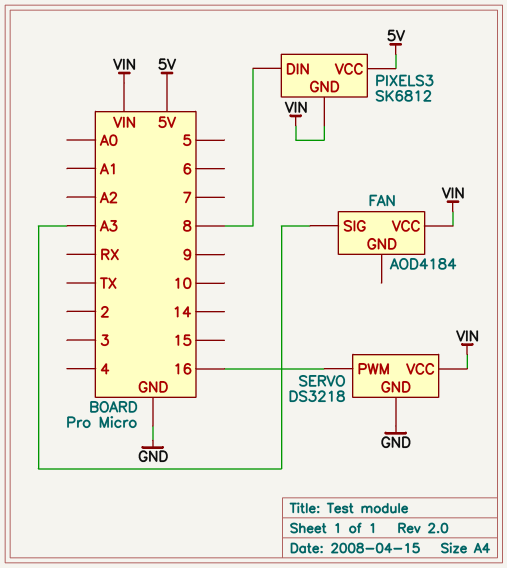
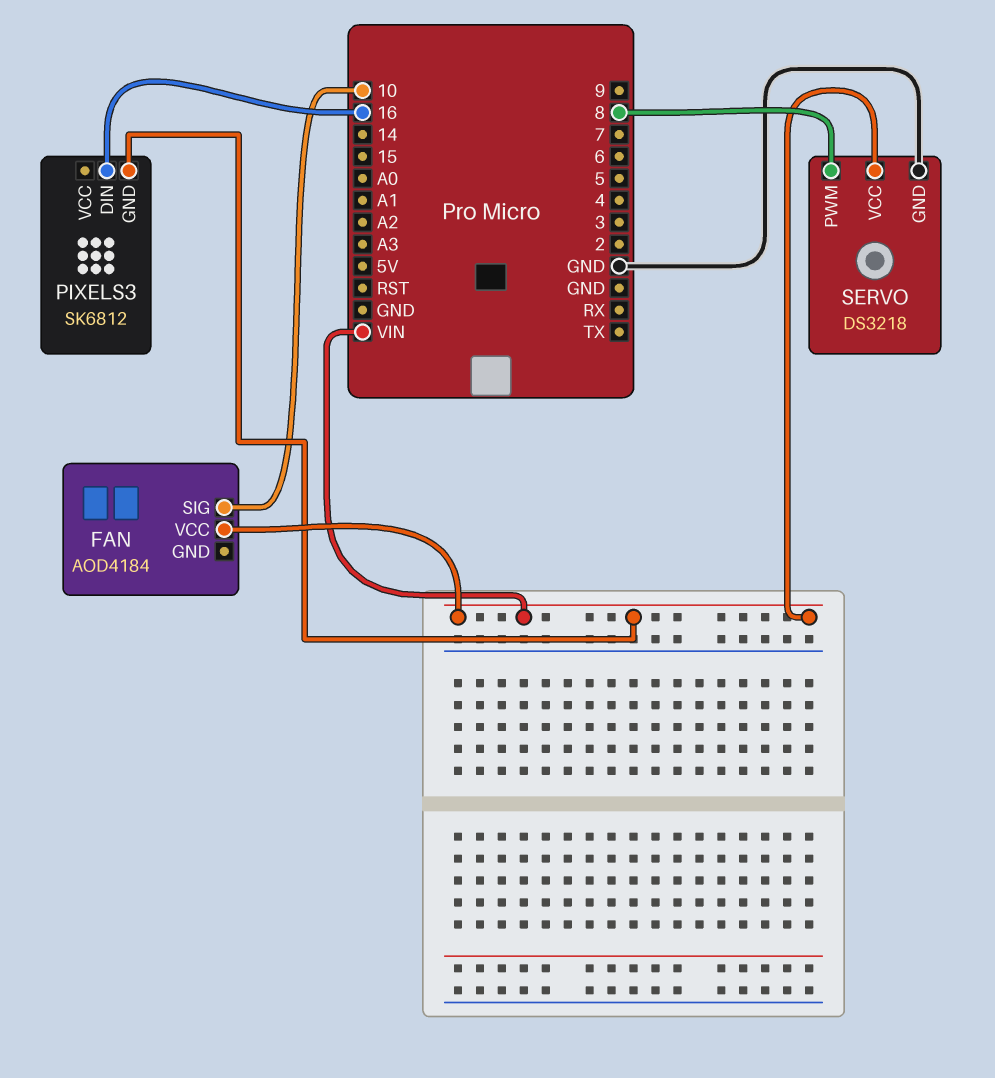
FAN pin SIG: A3 -> 10
PIXELS3 pin DIN: 8 -> 16
PIXELS3 pin VCC: 5V -> none
SERVO pin PWM: 16 -> 8

